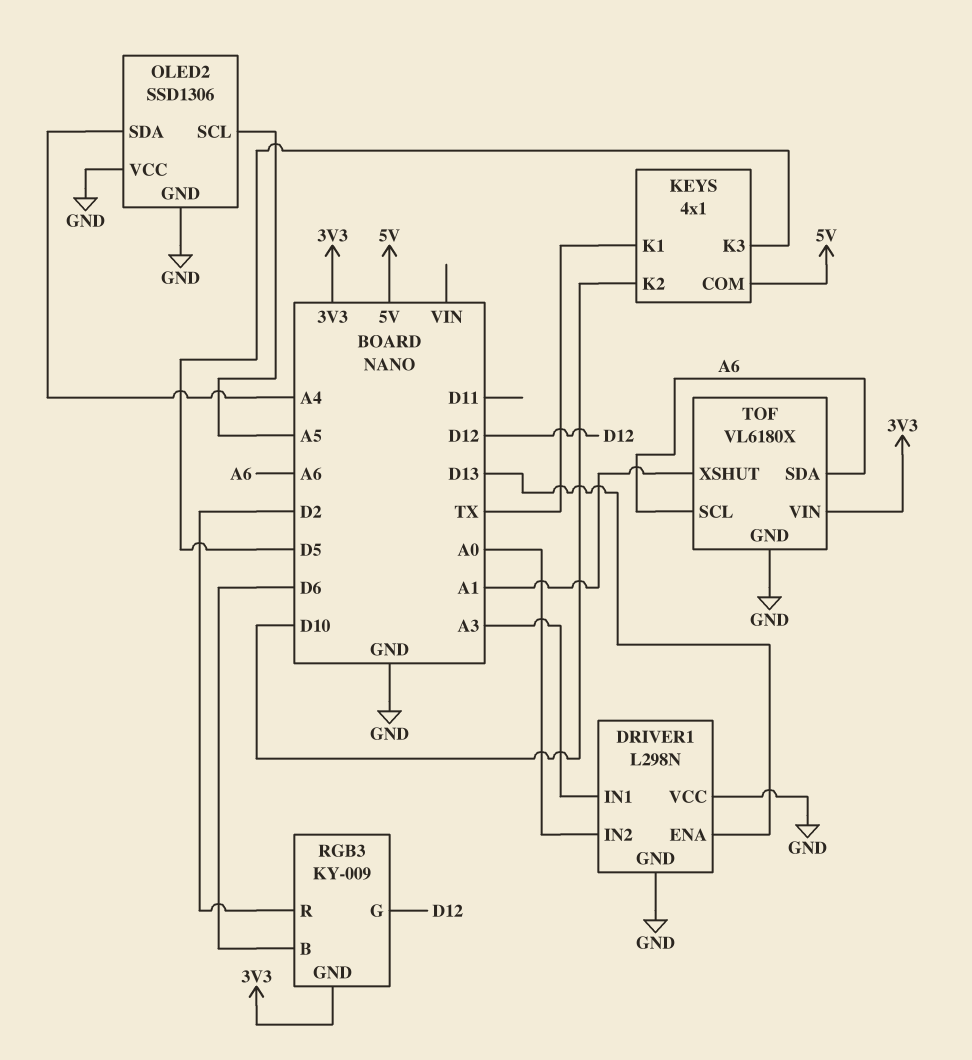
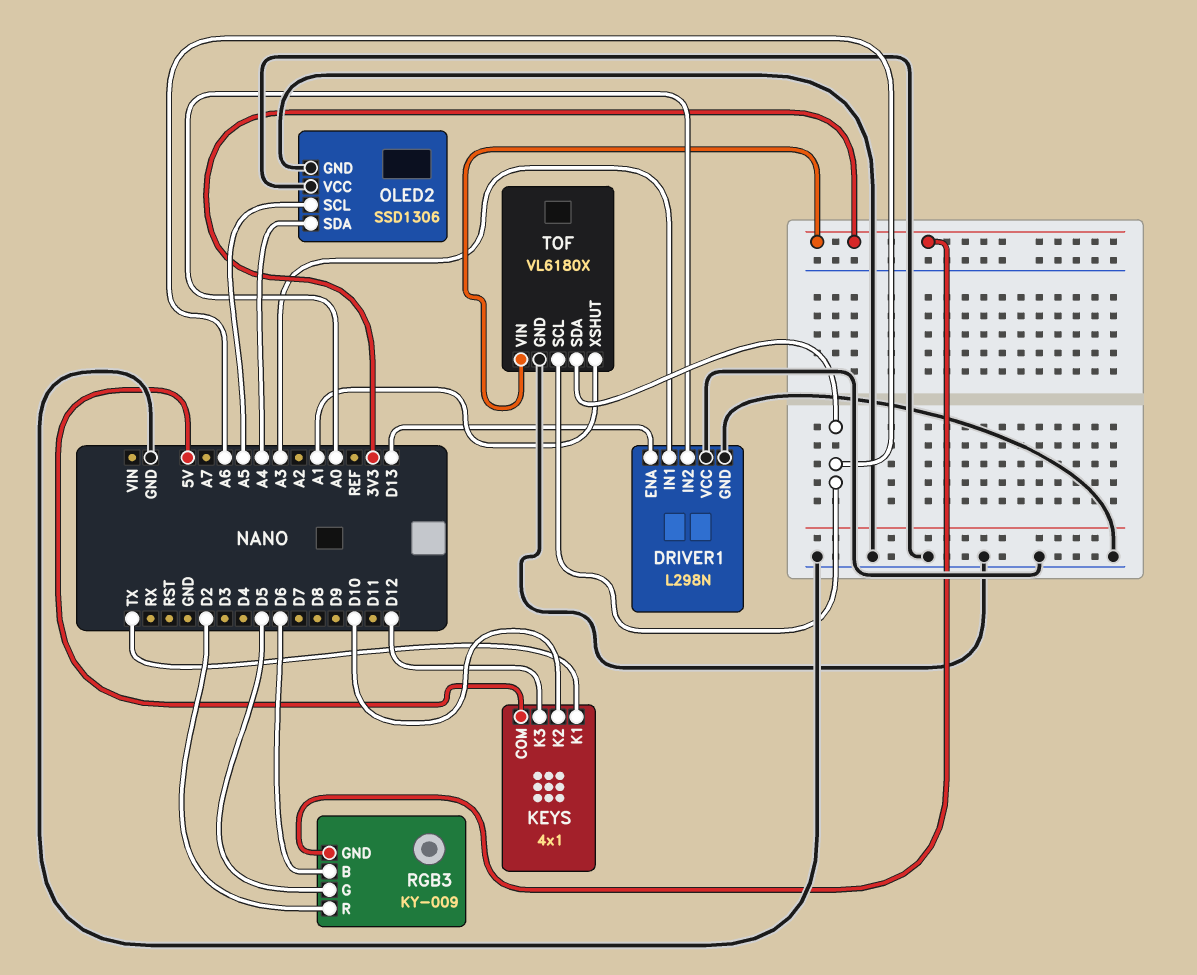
KEYS pin K3: D5 -> D12
RGB3 pin G: D12 -> D5

